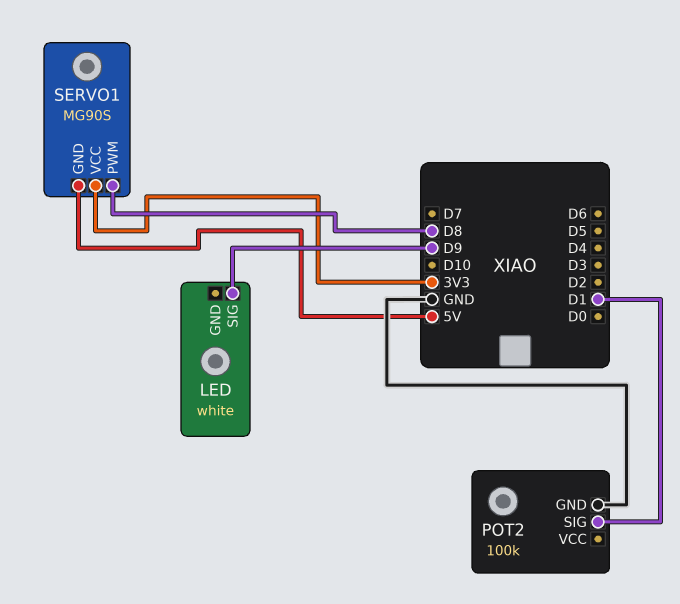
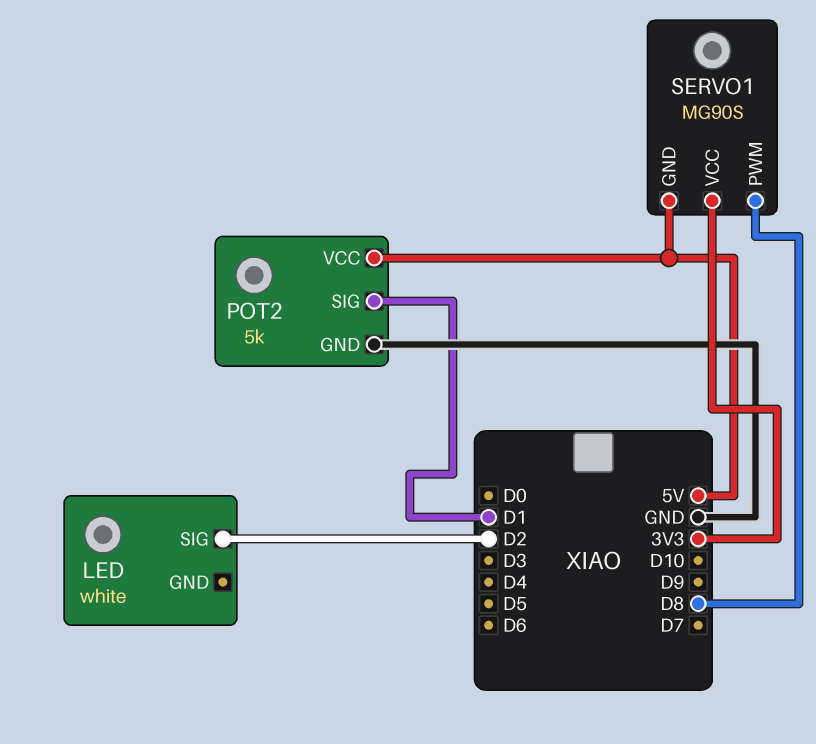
LED pin SIG: D9 -> D2
POT2: 100k -> 5k
POT2 pin VCC: none -> 5V

